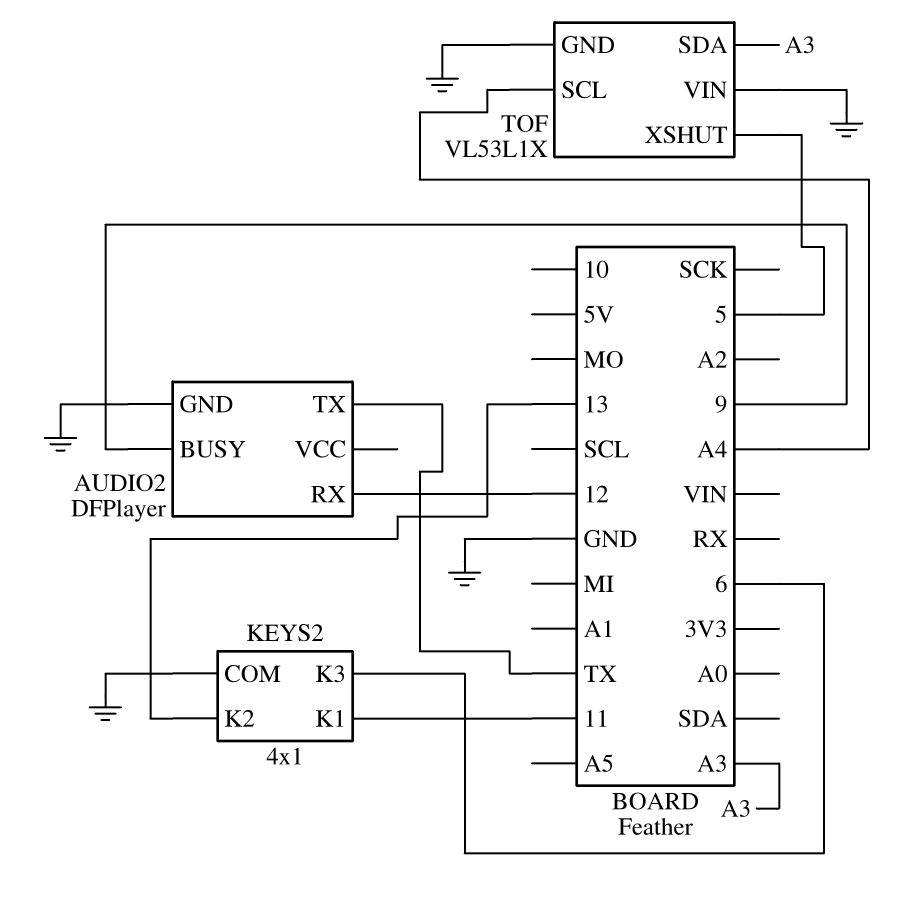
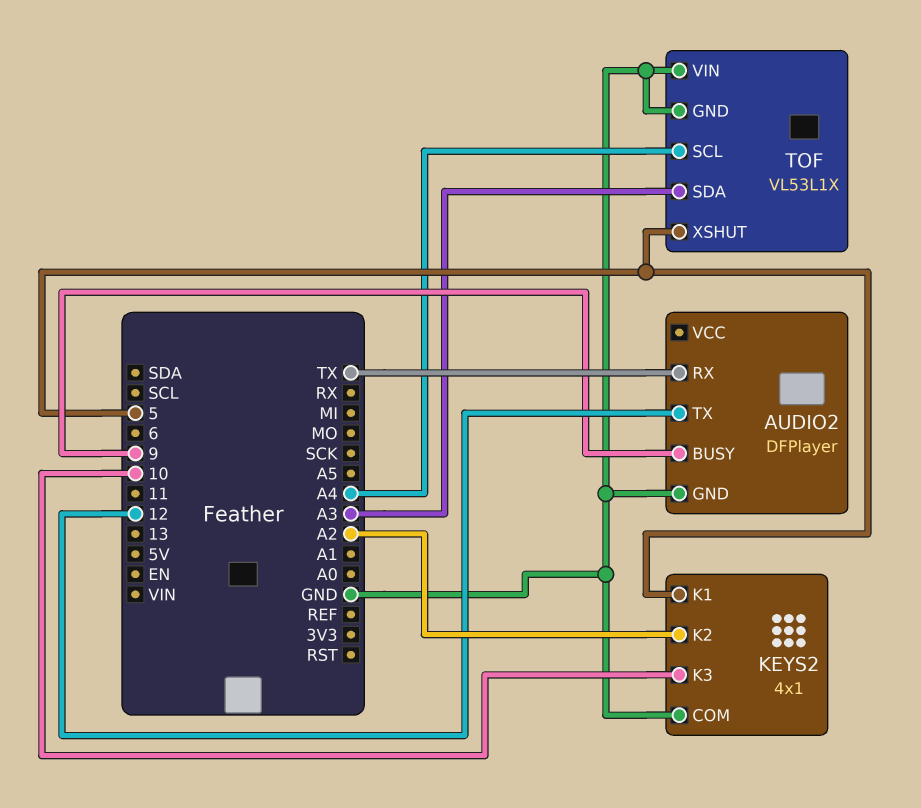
AUDIO2 pin RX: 12 -> TX
AUDIO2 pin TX: TX -> 12
KEYS2 pin K1: 11 -> 5
KEYS2 pin K2: 13 -> A2
KEYS2 pin K3: 6 -> 10

